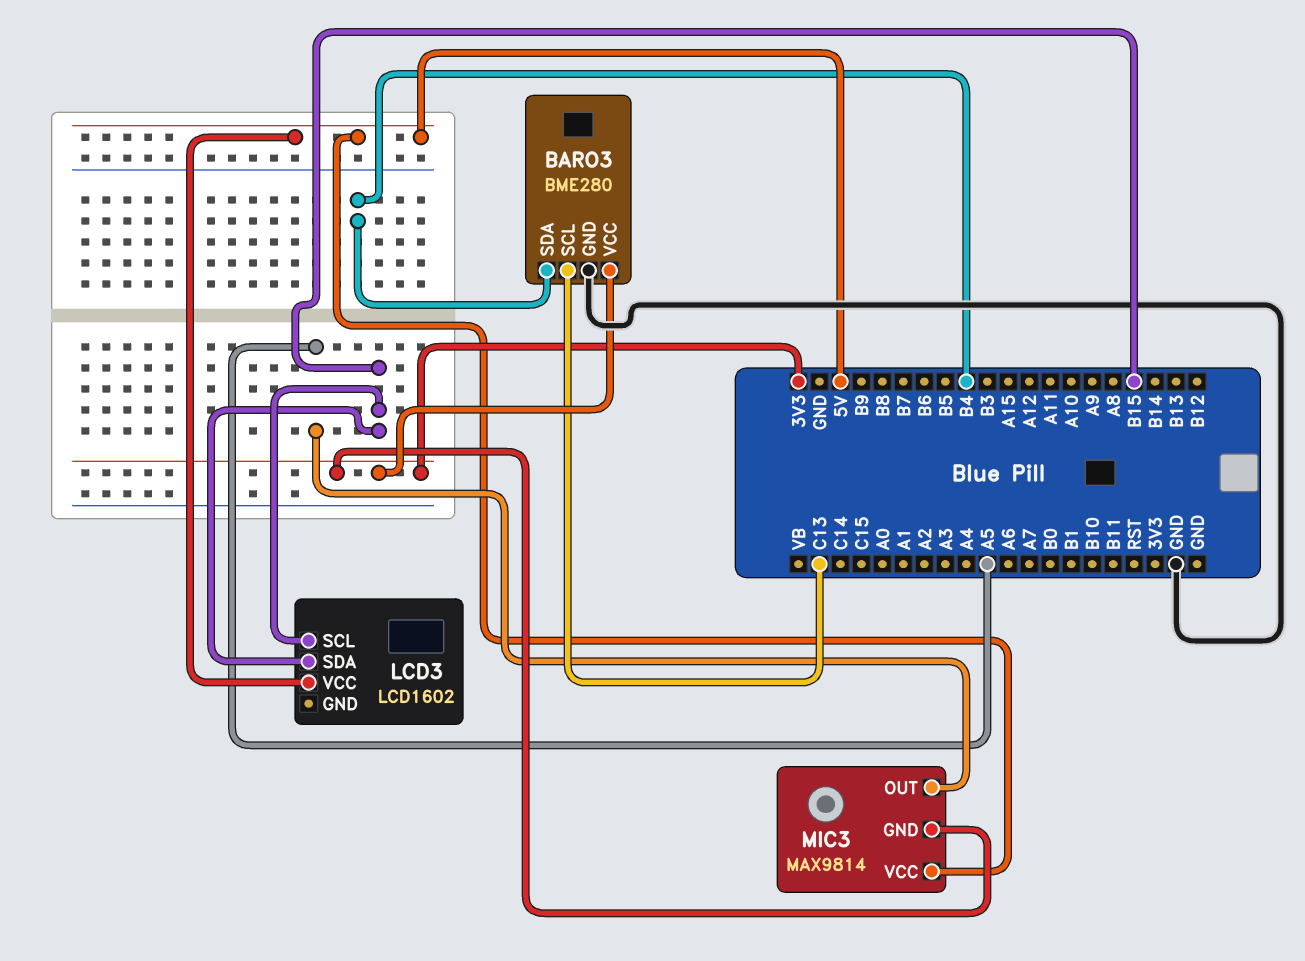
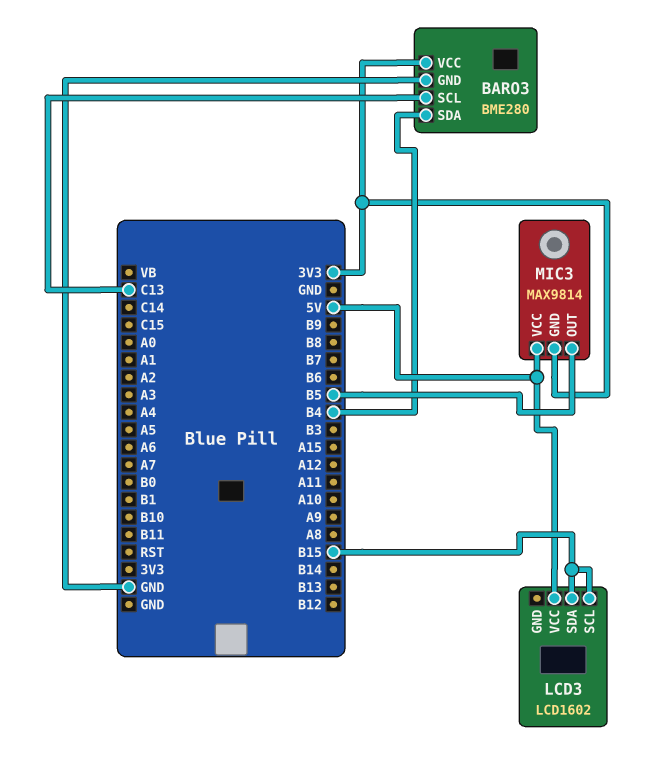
MIC3 pin OUT: A5 -> B5

